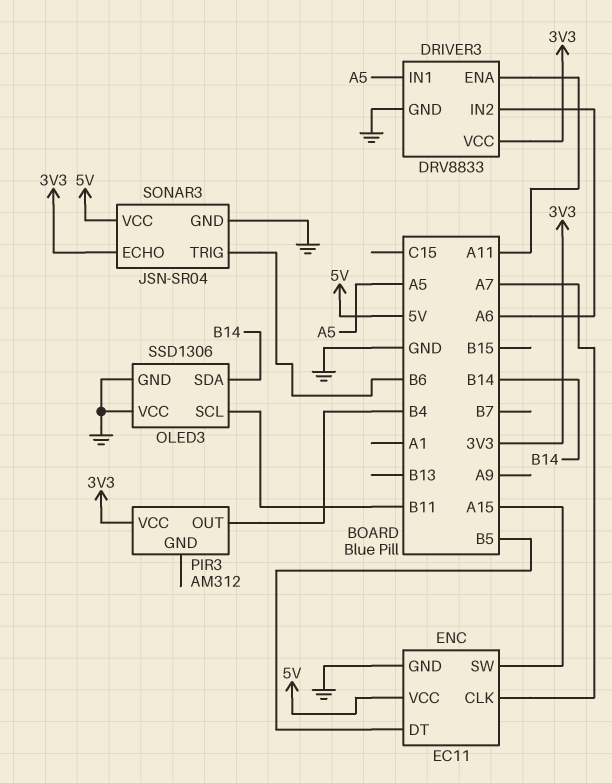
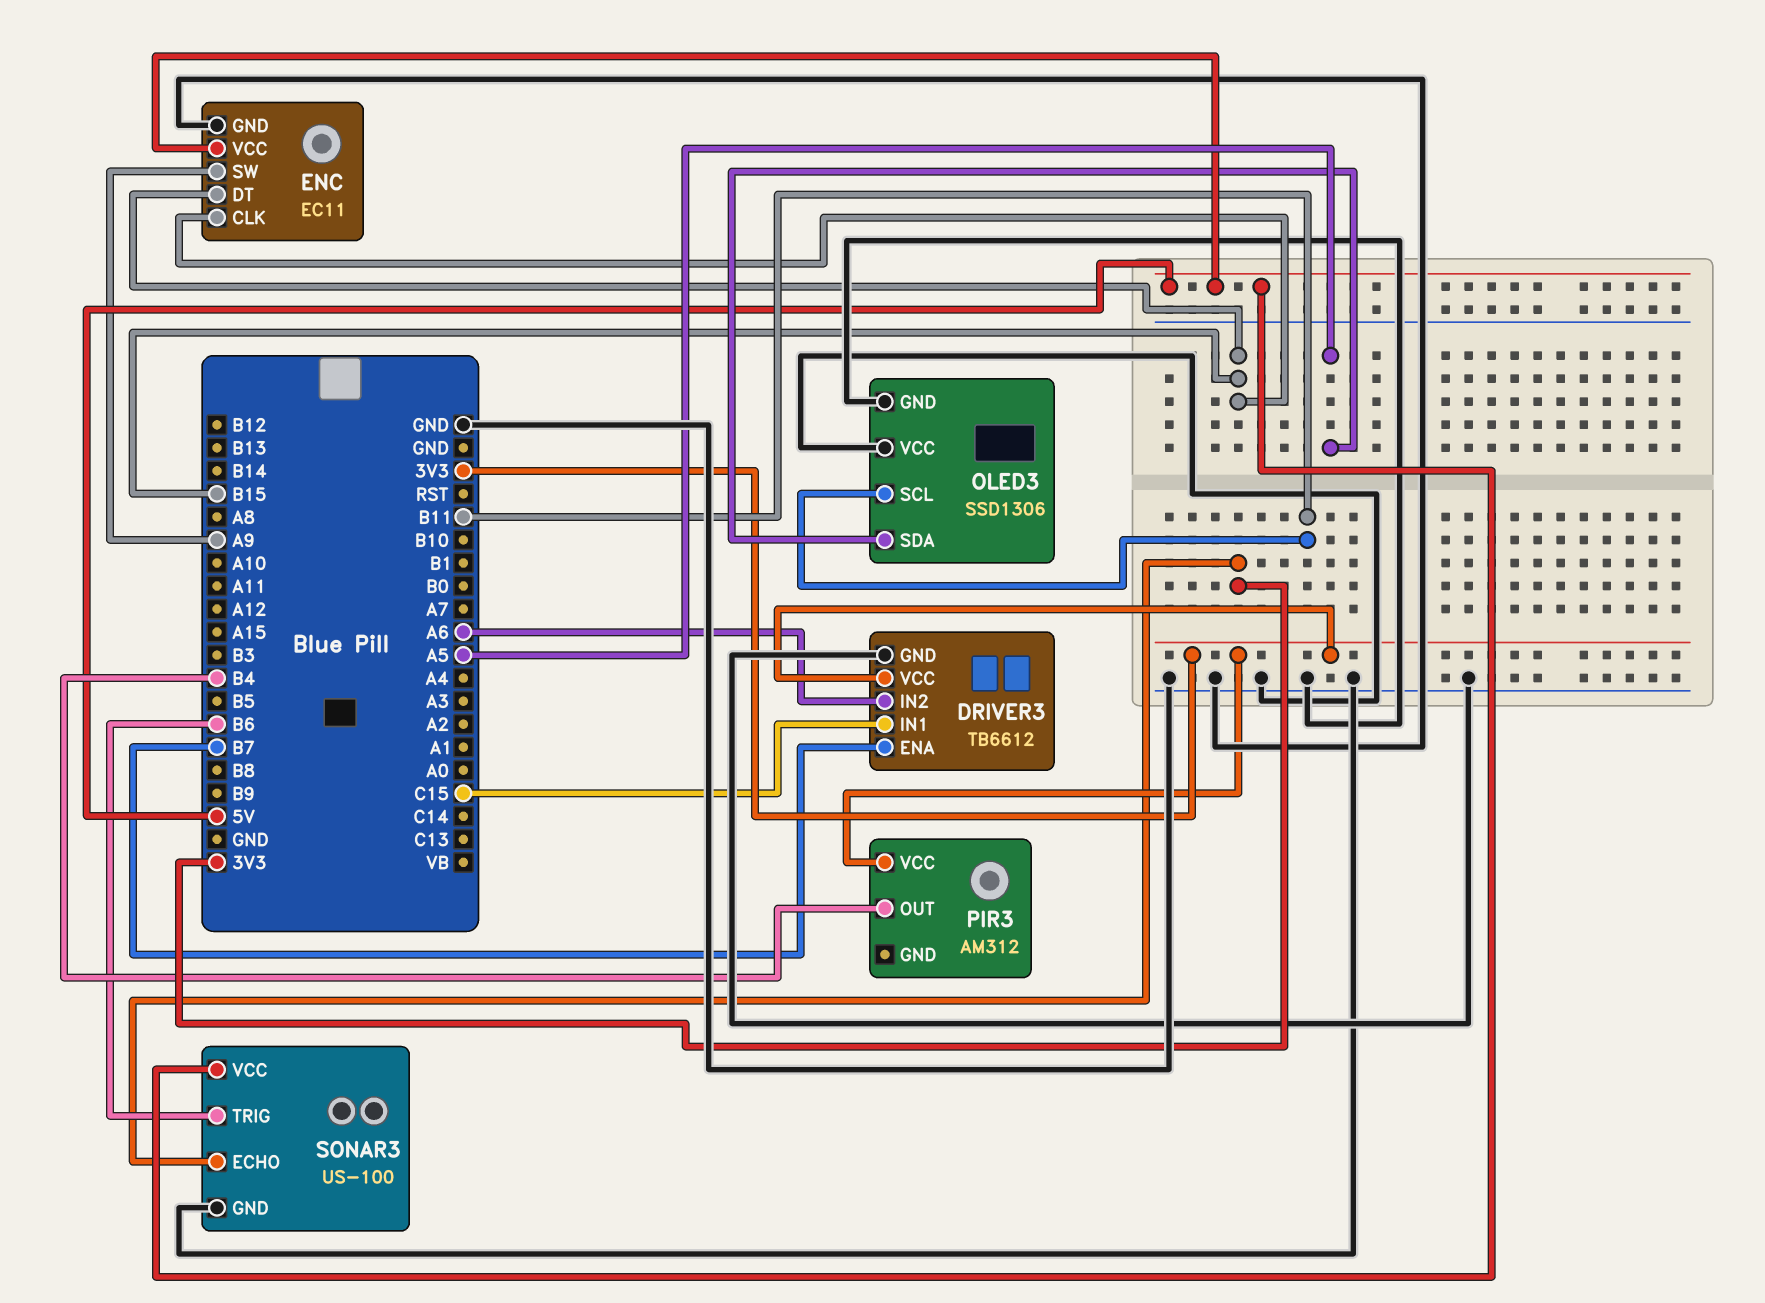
DRIVER3: DRV8833 -> TB6612
DRIVER3 pin ENA: A11 -> B7
DRIVER3 pin IN1: A5 -> C15
ENC pin CLK: A7 -> B15
ENC pin DT: B5 -> B15
ENC pin SW: A15 -> A9
OLED3 pin SDA: B14 -> A5
SONAR3: JSN-SR04 -> US-100

